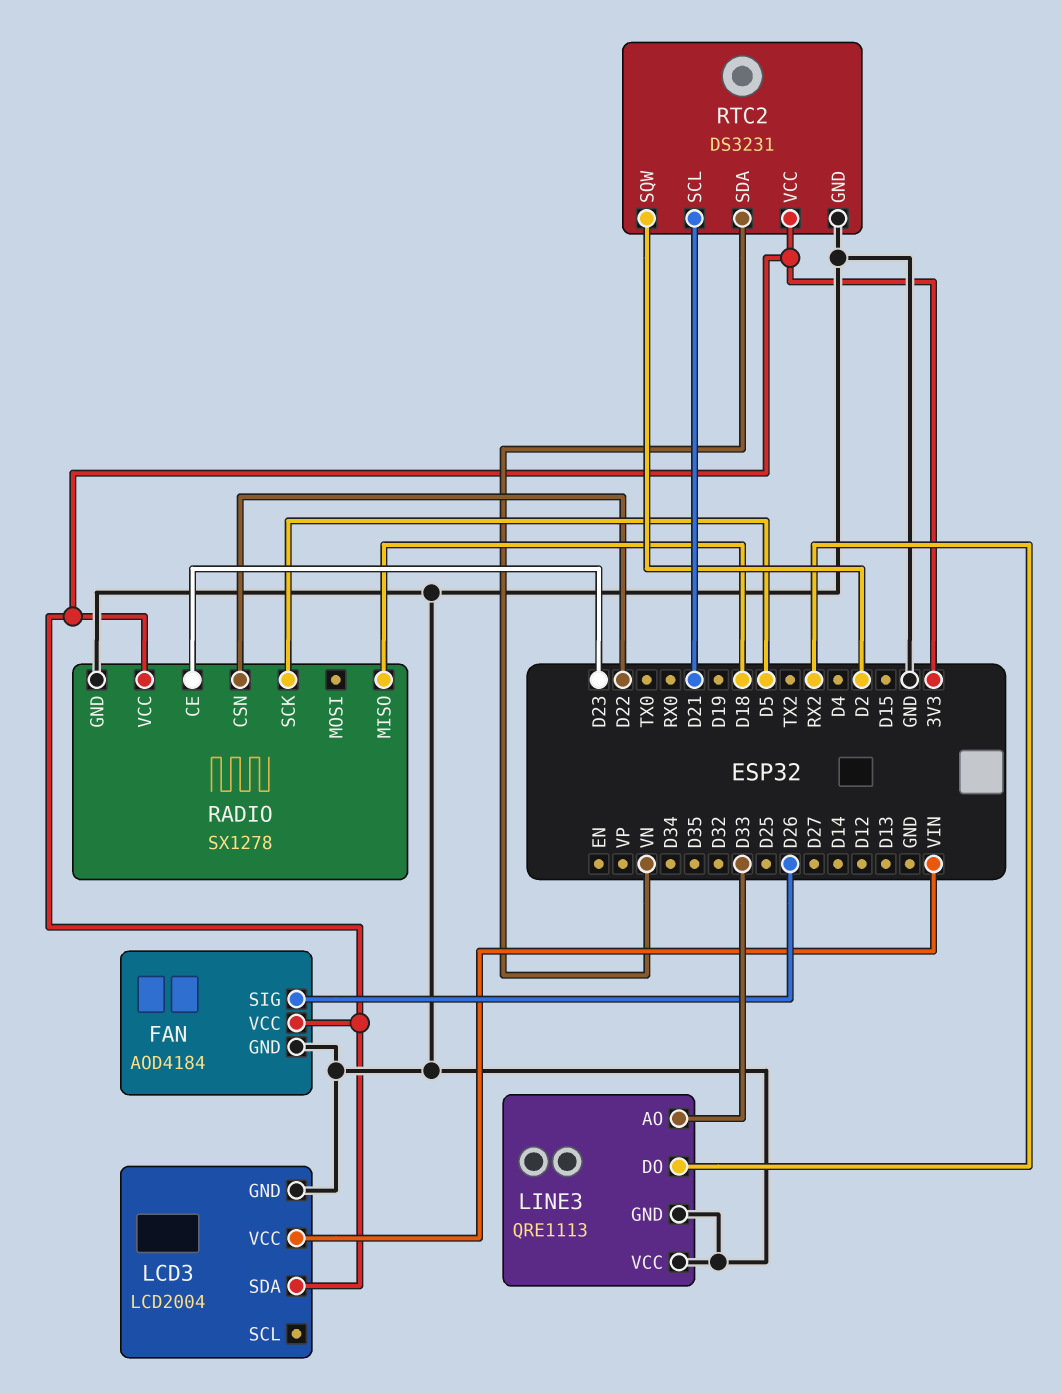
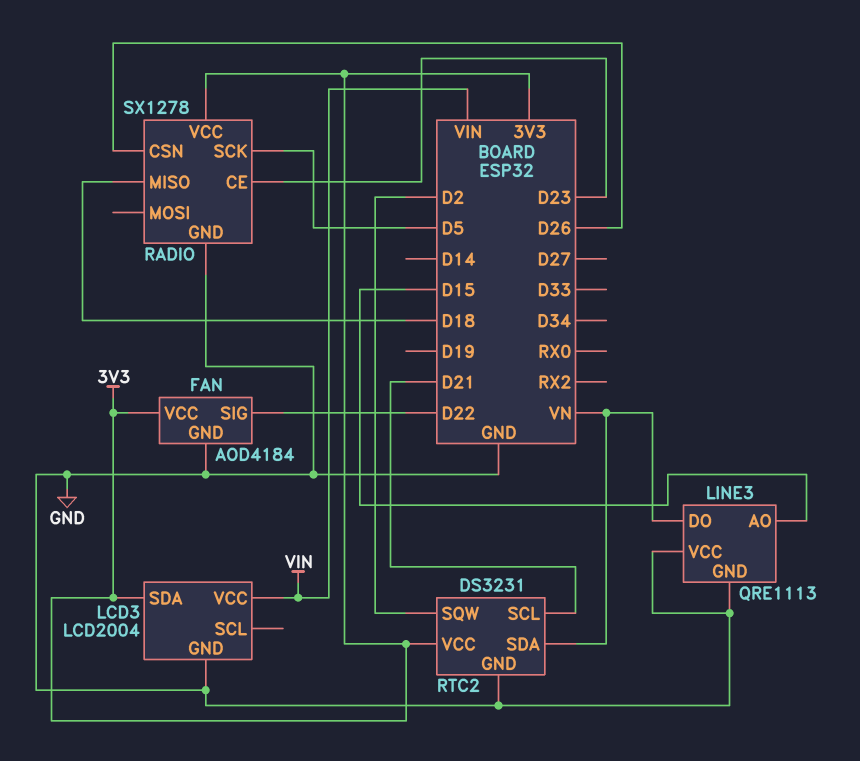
FAN pin SIG: D26 -> D22
LINE3 pin AO: D33 -> D15
LINE3 pin DO: RX2 -> VN
RADIO pin CSN: D22 -> D26

